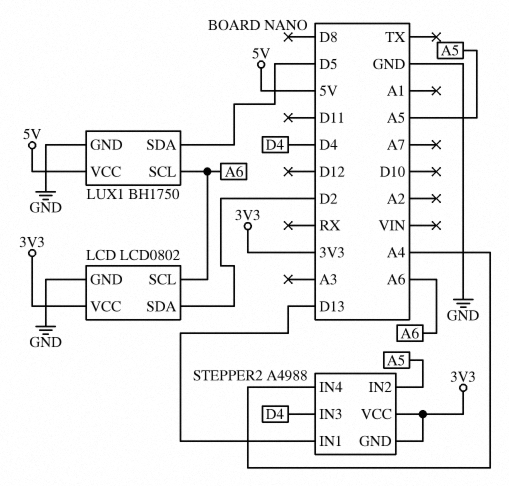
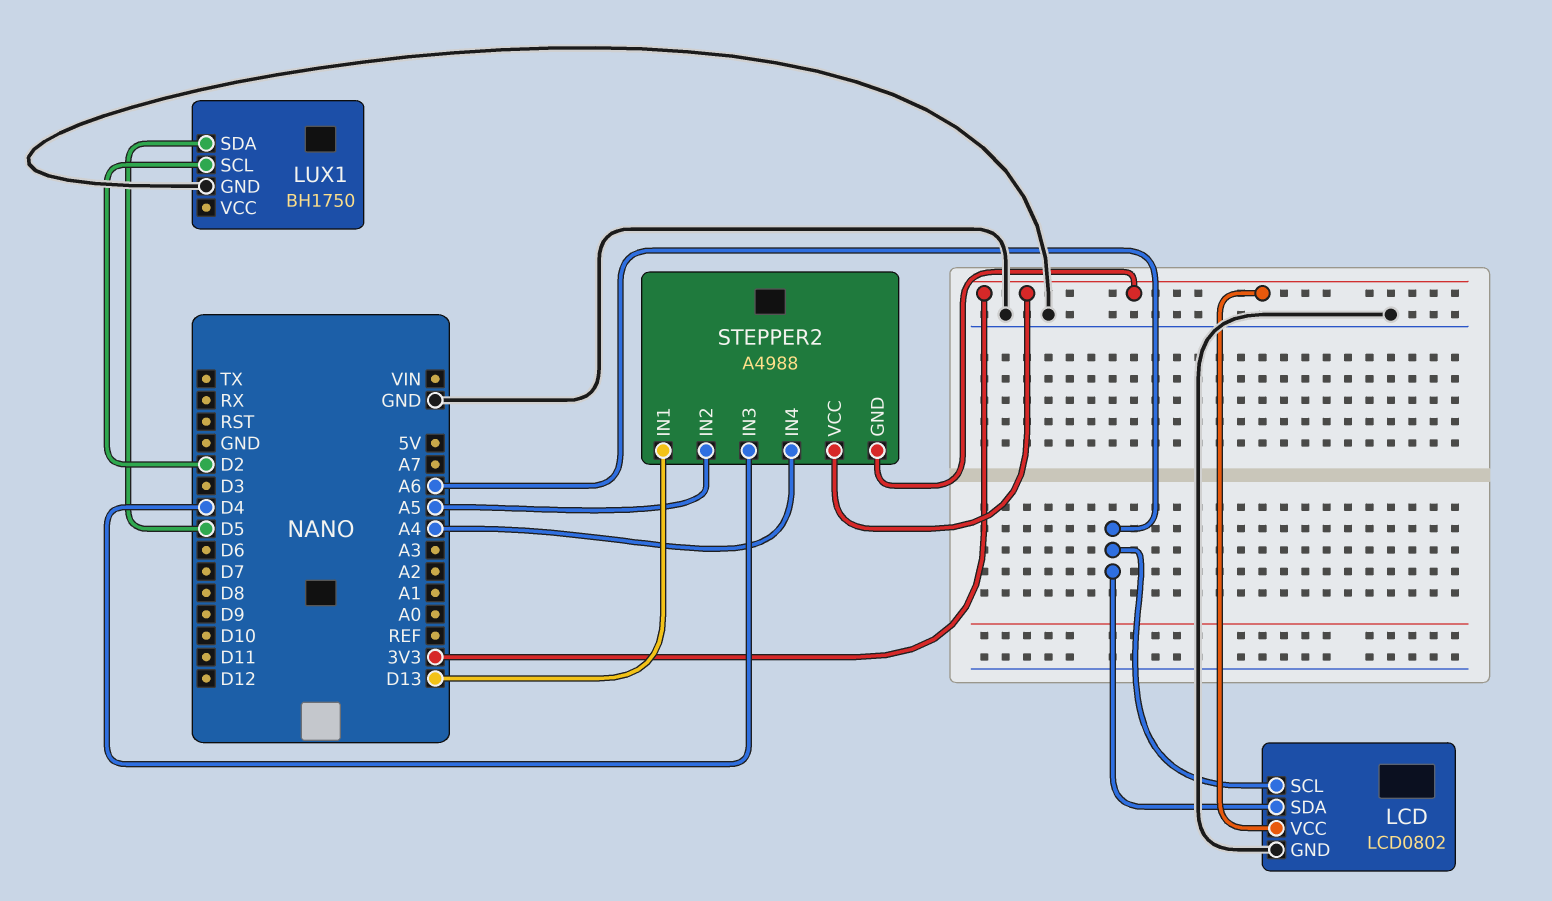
LCD pin SDA: D2 -> A6
LUX1 pin SCL: A6 -> D2
LUX1 pin VCC: 5V -> none

